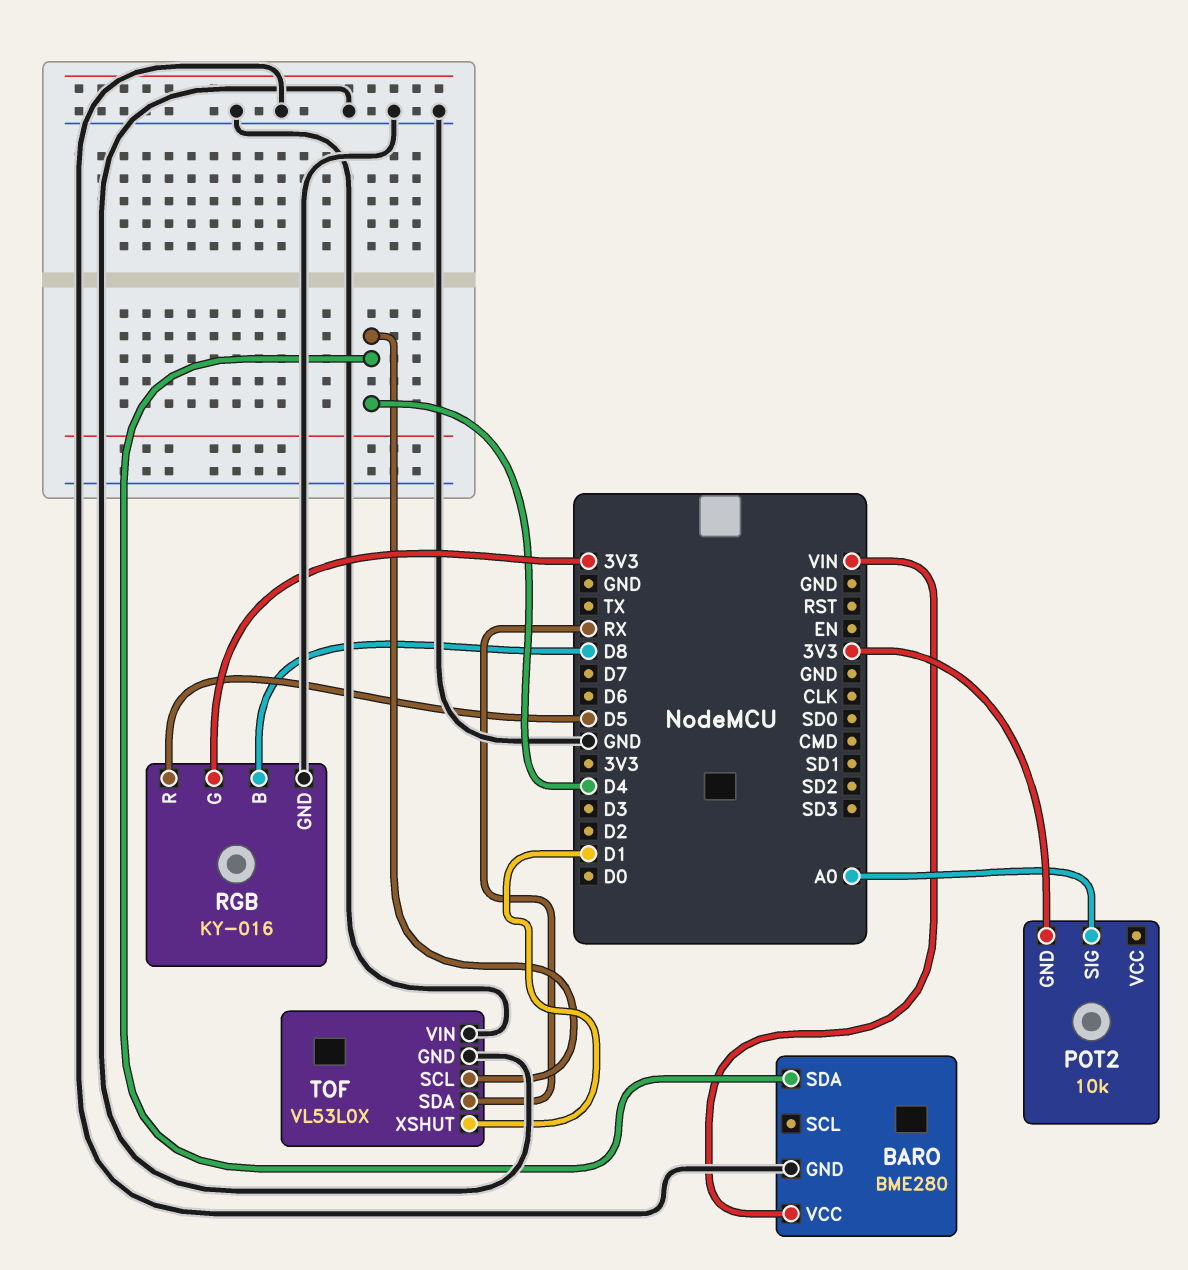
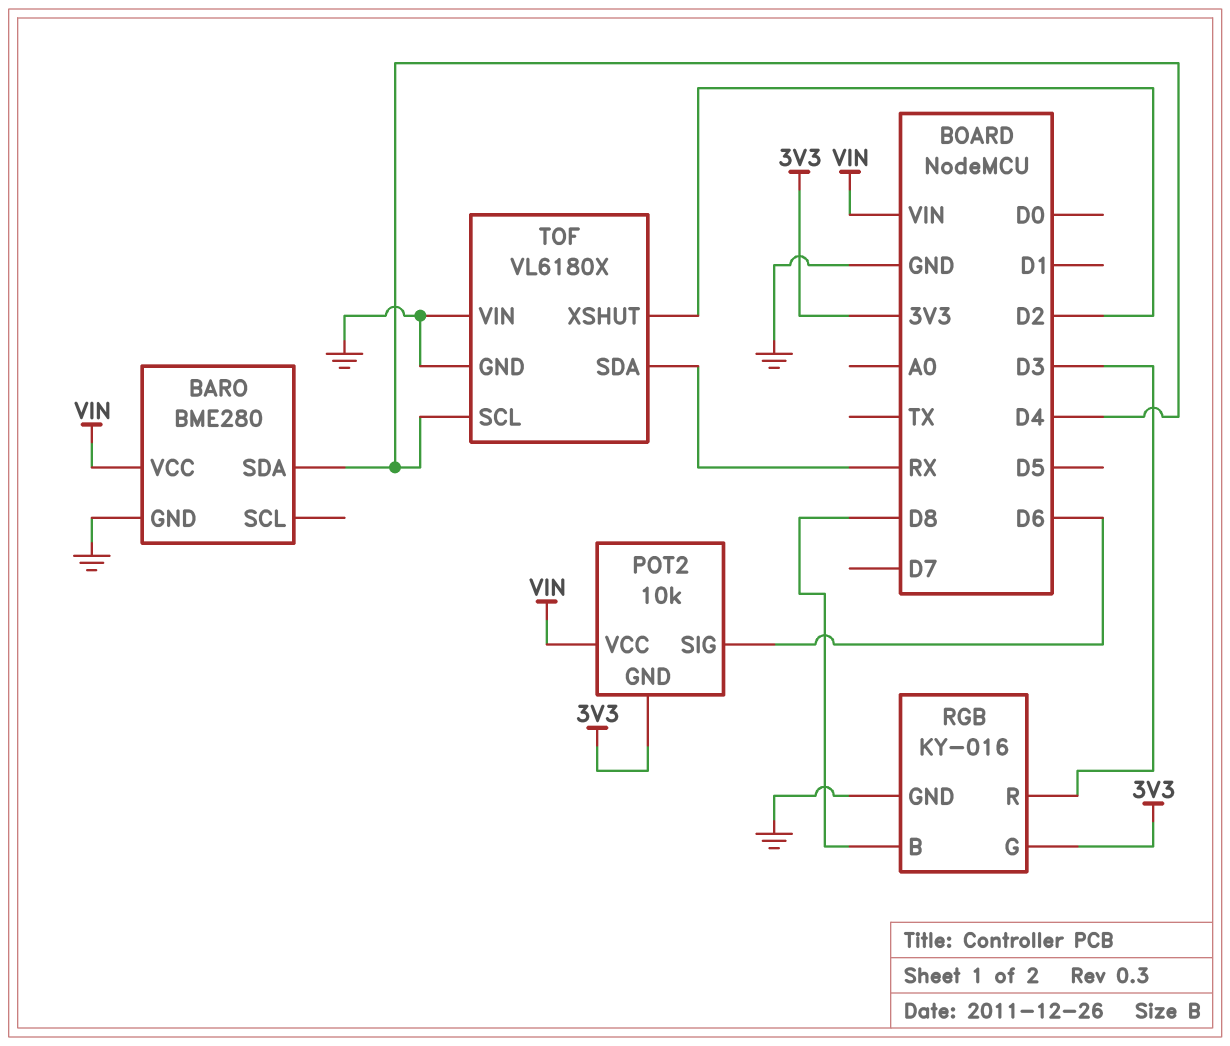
POT2 pin SIG: A0 -> D6
POT2 pin VCC: none -> VIN
RGB pin R: D5 -> D3
TOF: VL53L0X -> VL6180X
TOF pin XSHUT: D1 -> D2

